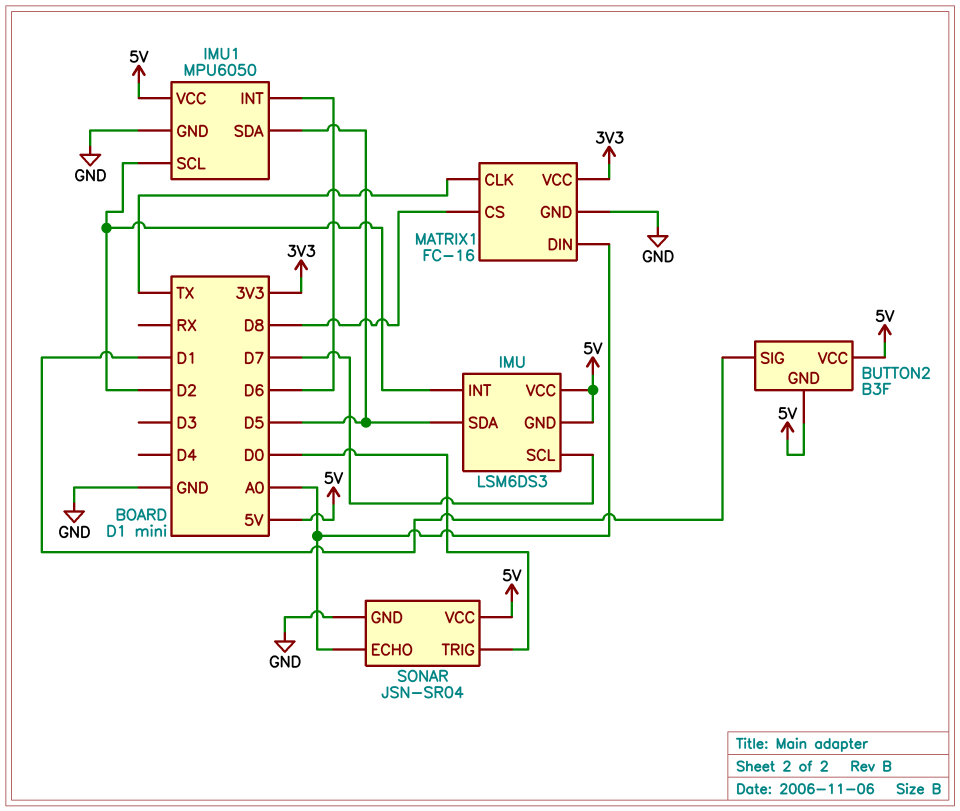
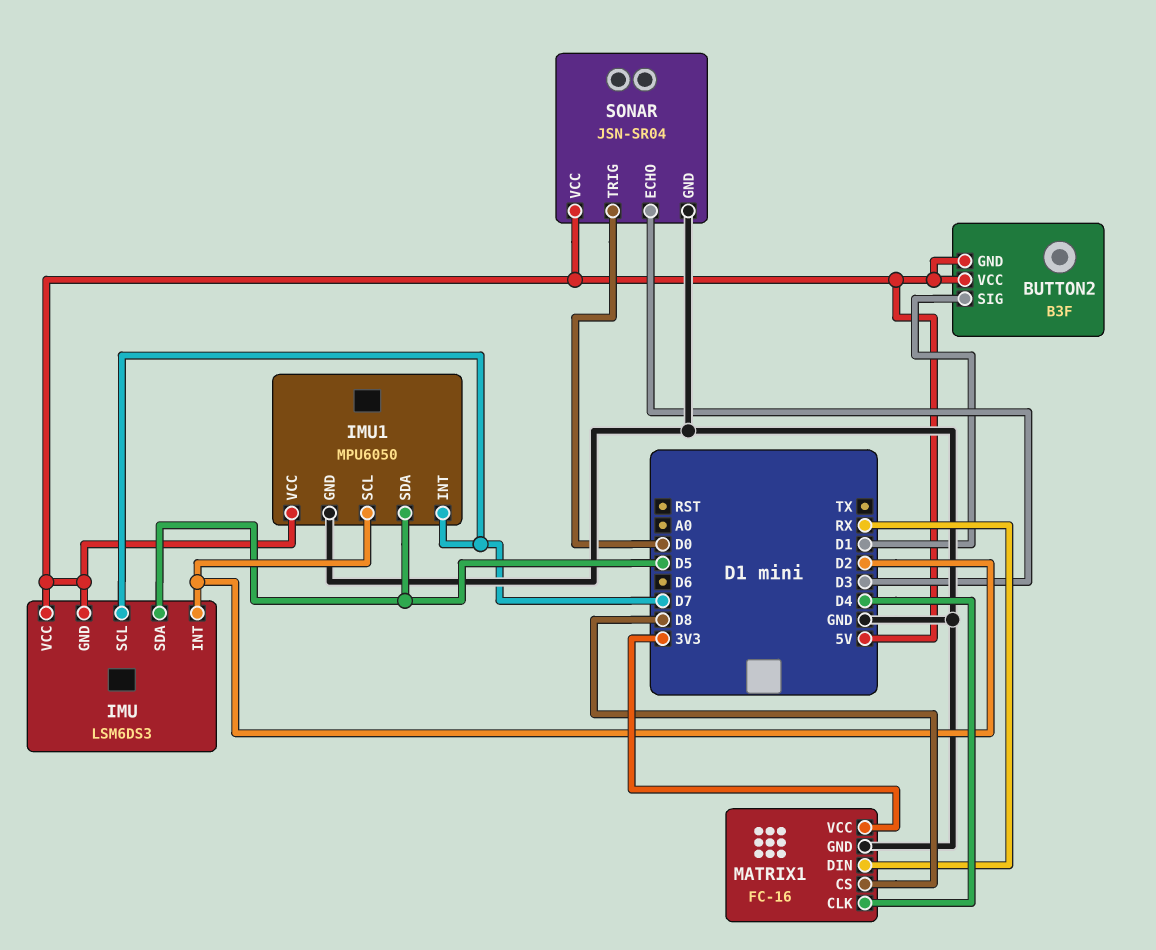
IMU1 pin INT: D6 -> D7
MATRIX1 pin CLK: TX -> D4
MATRIX1 pin DIN: A0 -> RX
SONAR pin ECHO: A0 -> D3

